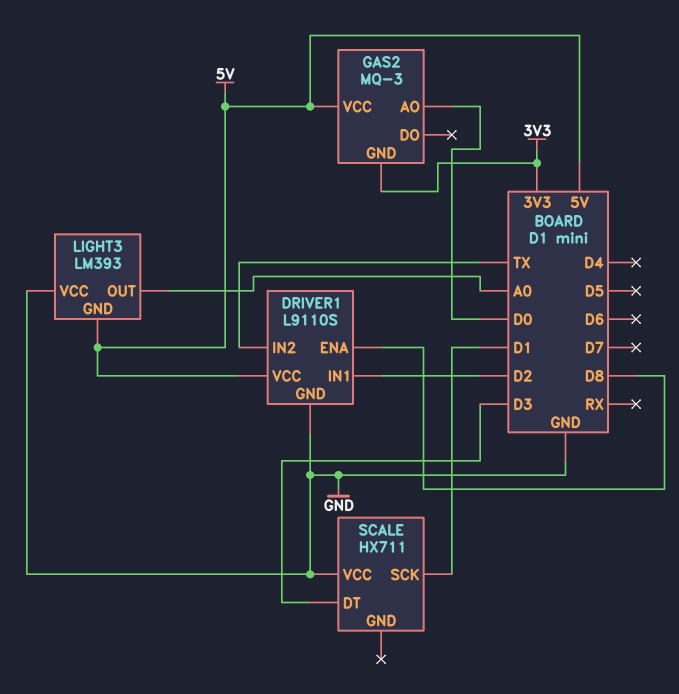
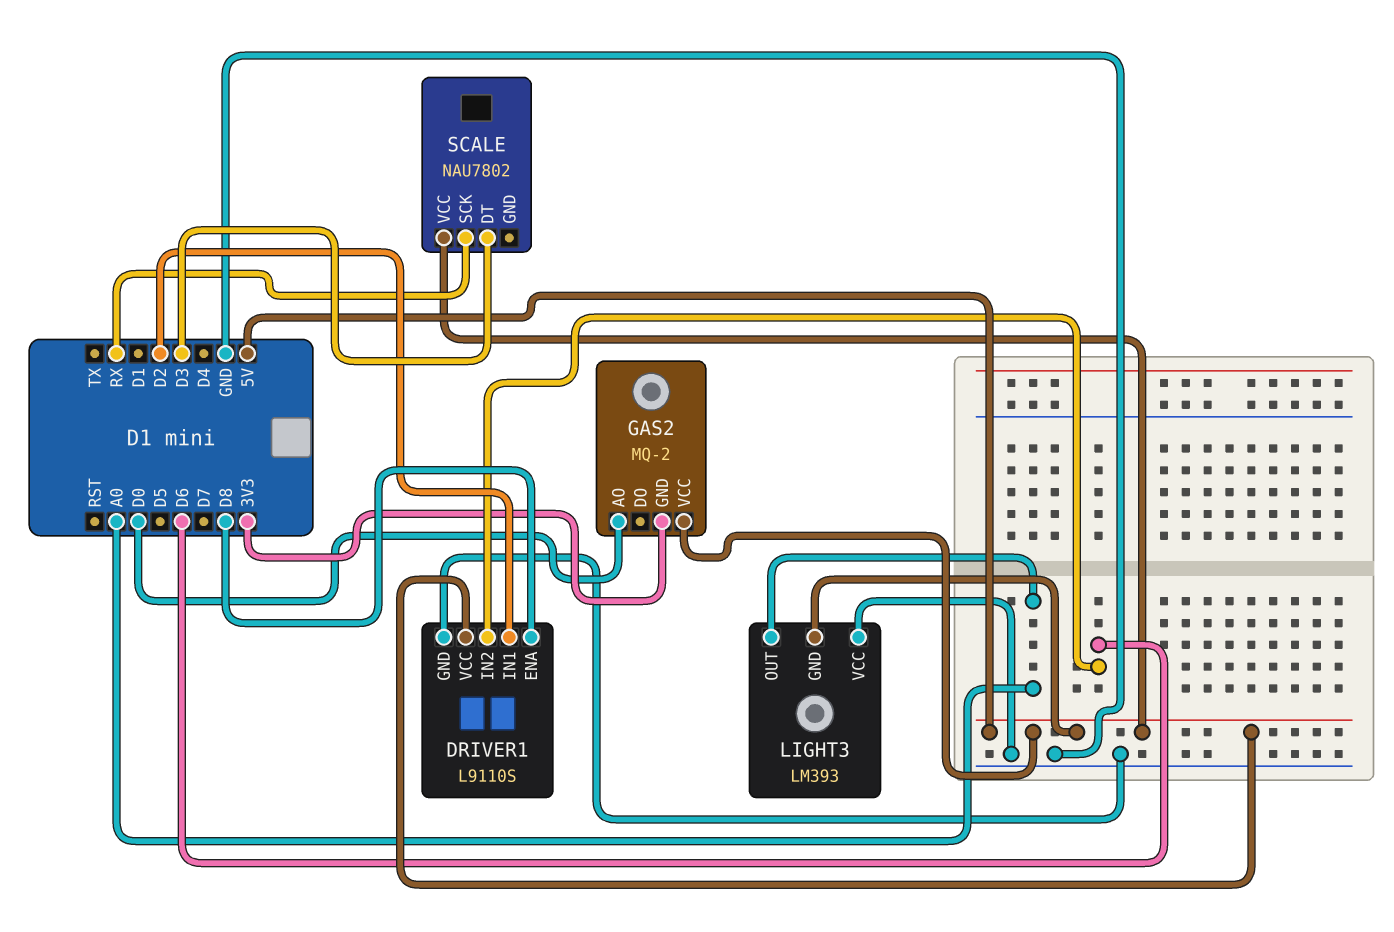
DRIVER1 pin IN2: TX -> D6
GAS2: MQ-3 -> MQ-2
SCALE: HX711 -> NAU7802
SCALE pin SCK: D1 -> RX
SCALE pin VCC: GND -> 5V

